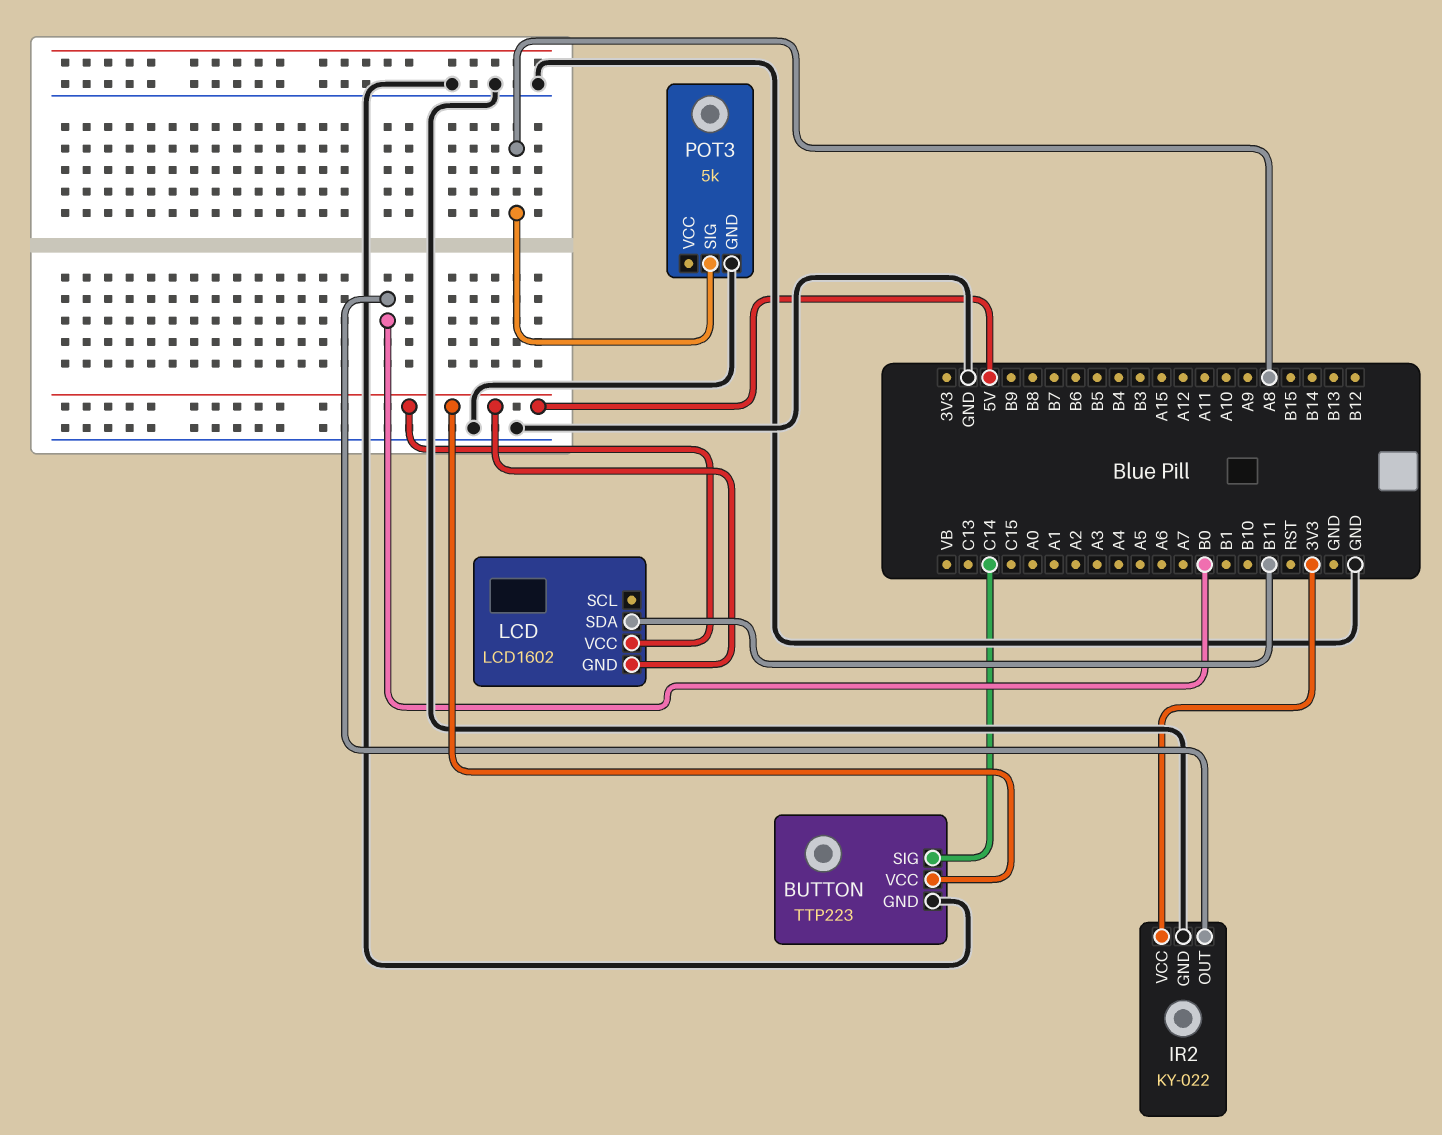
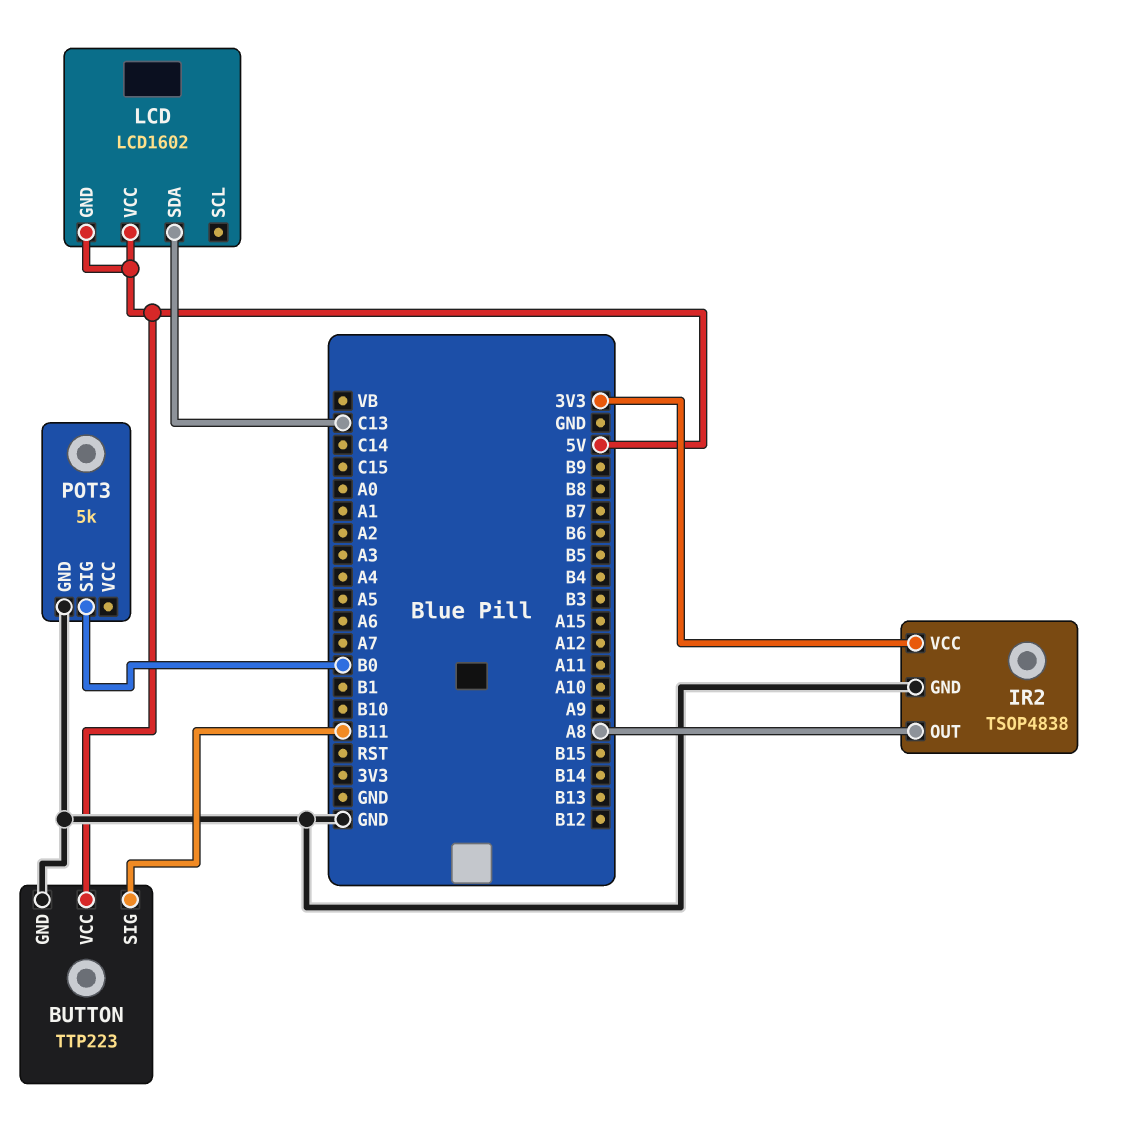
BUTTON pin SIG: C14 -> B11
IR2: KY-022 -> TSOP4838
IR2 pin OUT: B0 -> A8
LCD pin SDA: B11 -> C13
POT3 pin SIG: A8 -> B0

